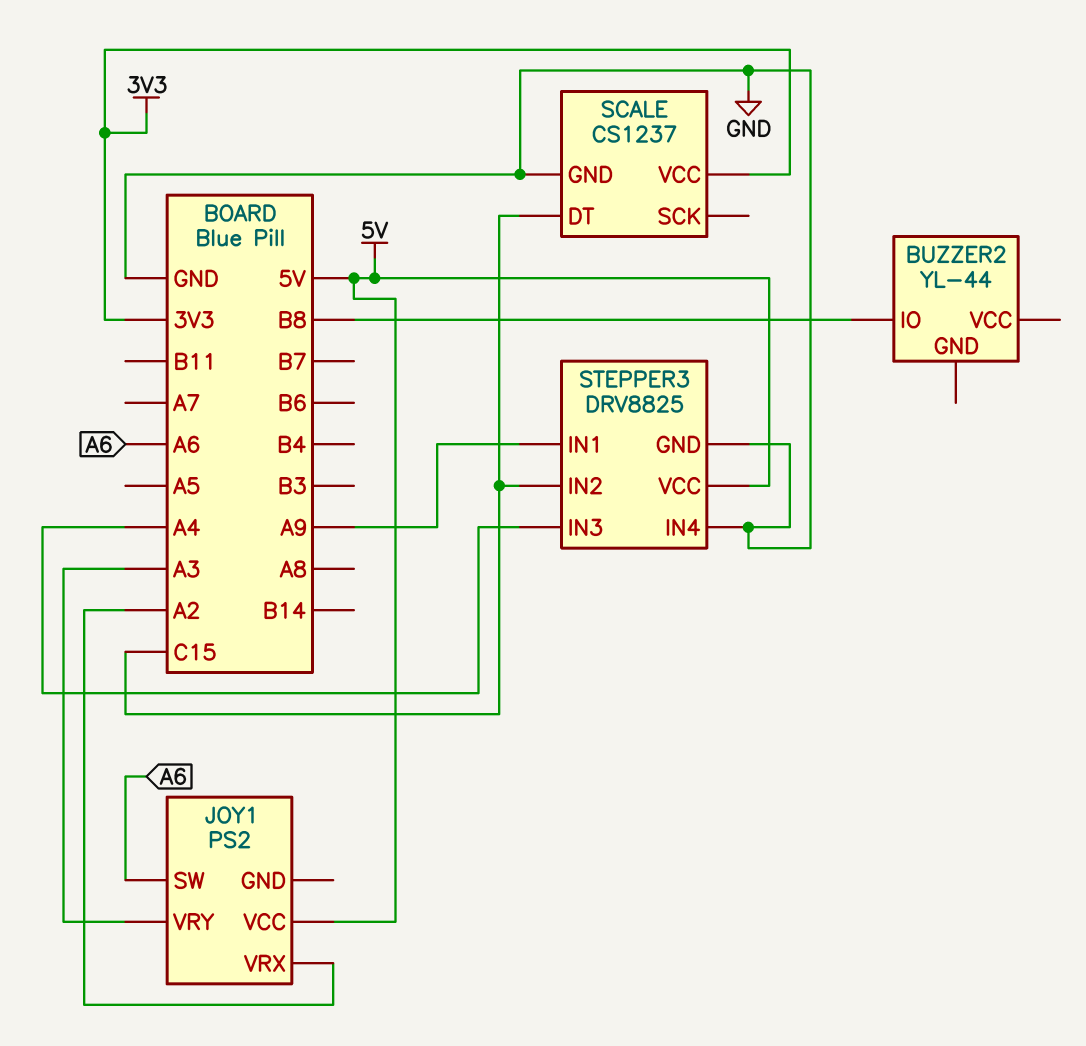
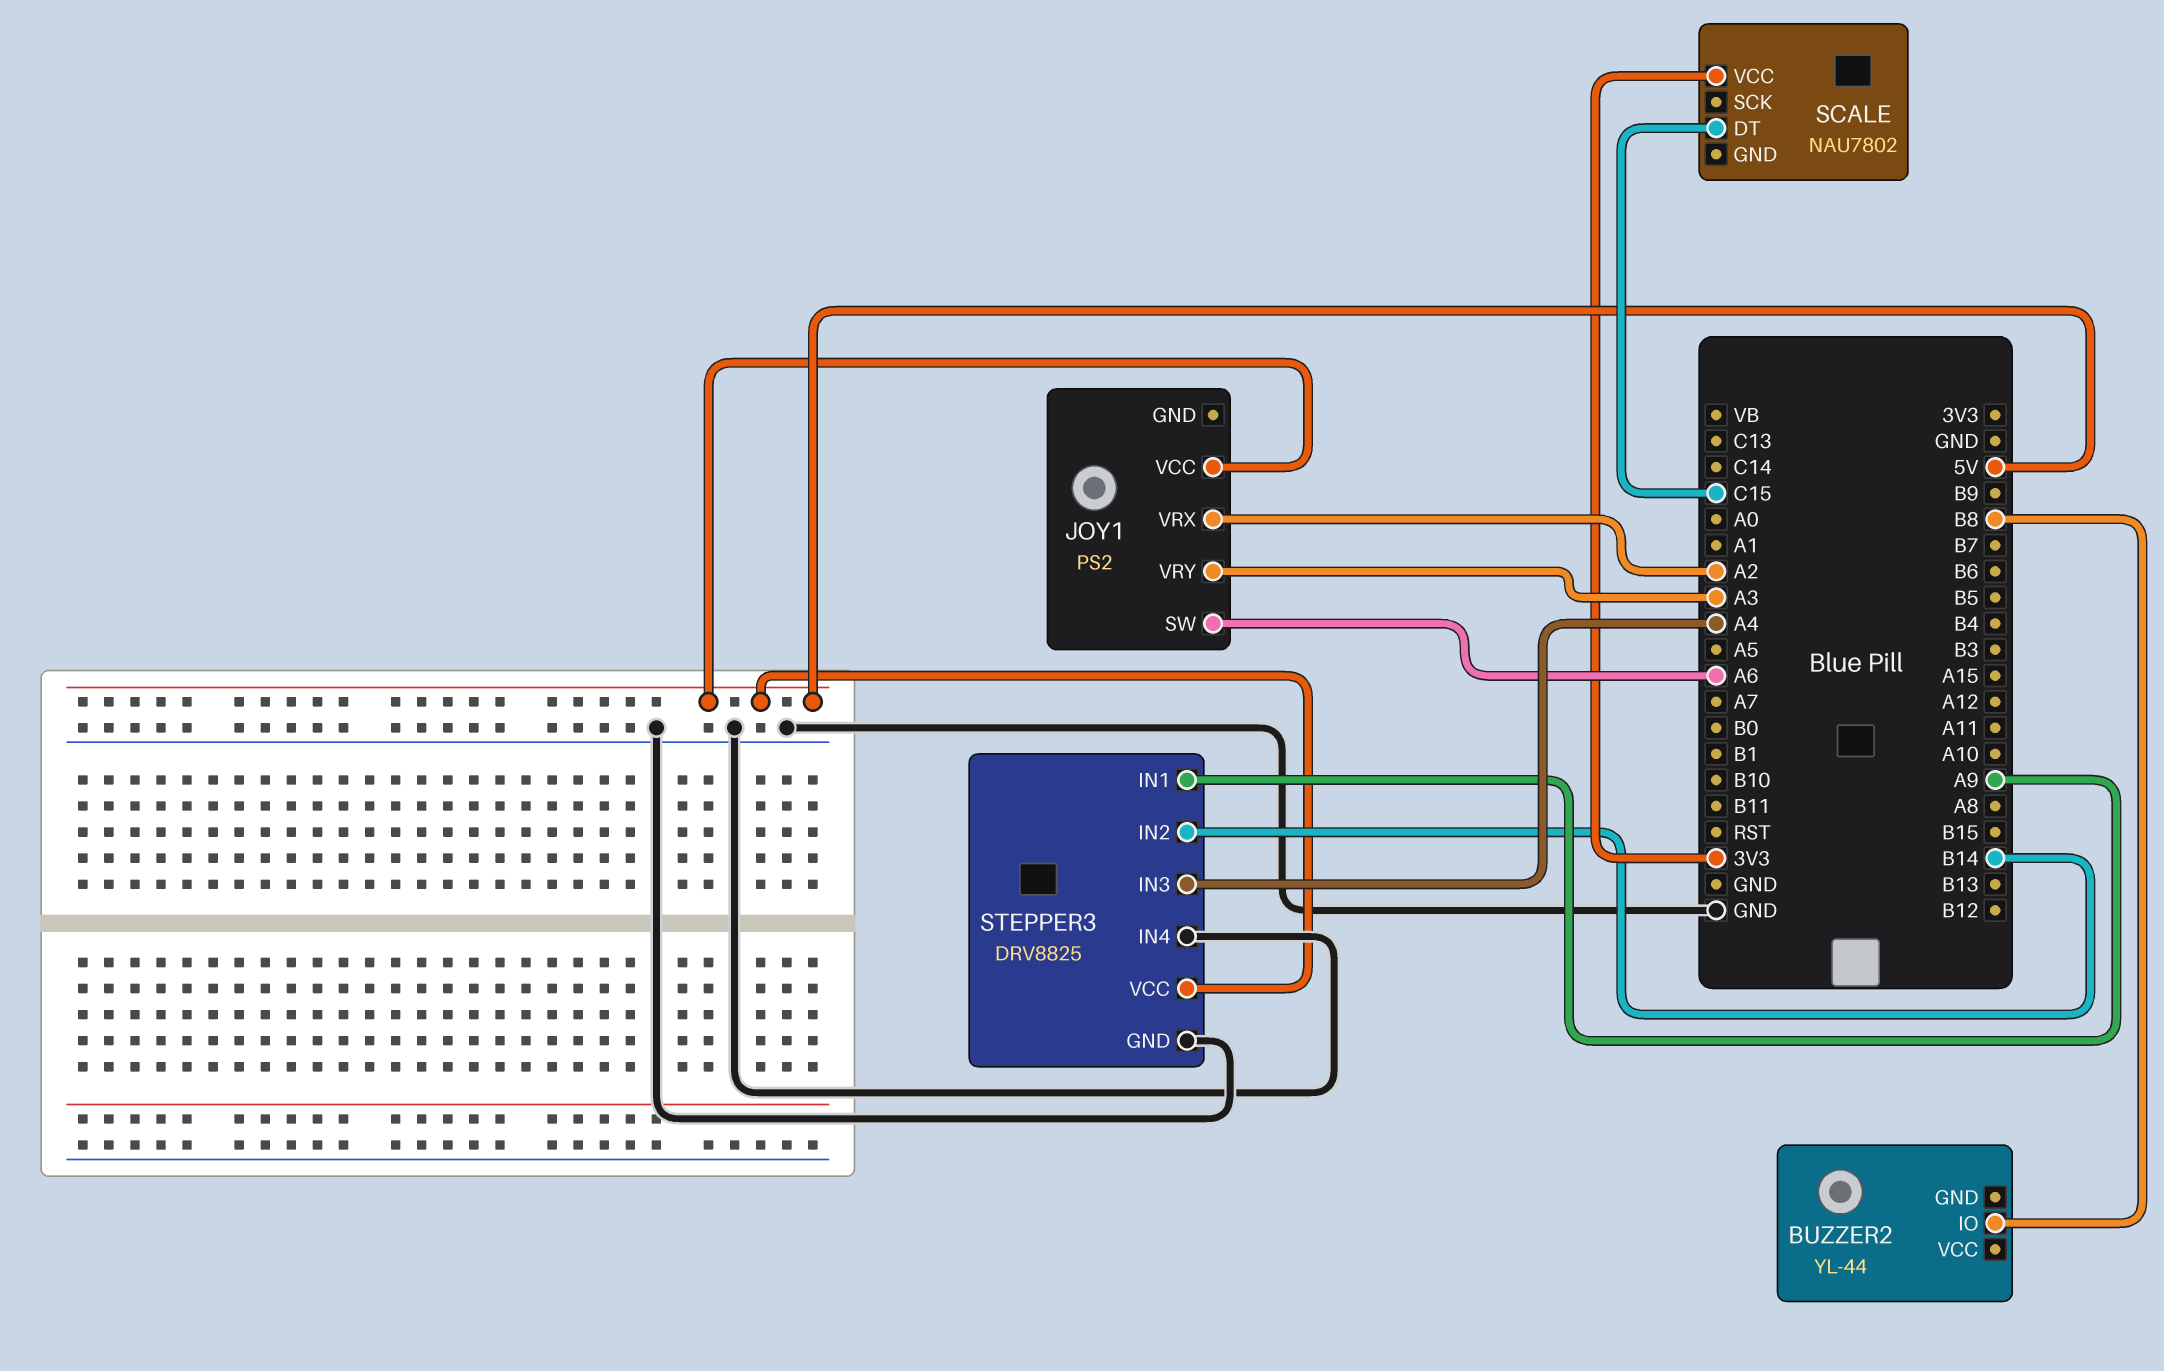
SCALE: CS1237 -> NAU7802
SCALE pin GND: GND -> none
STEPPER3 pin IN2: C15 -> B14

